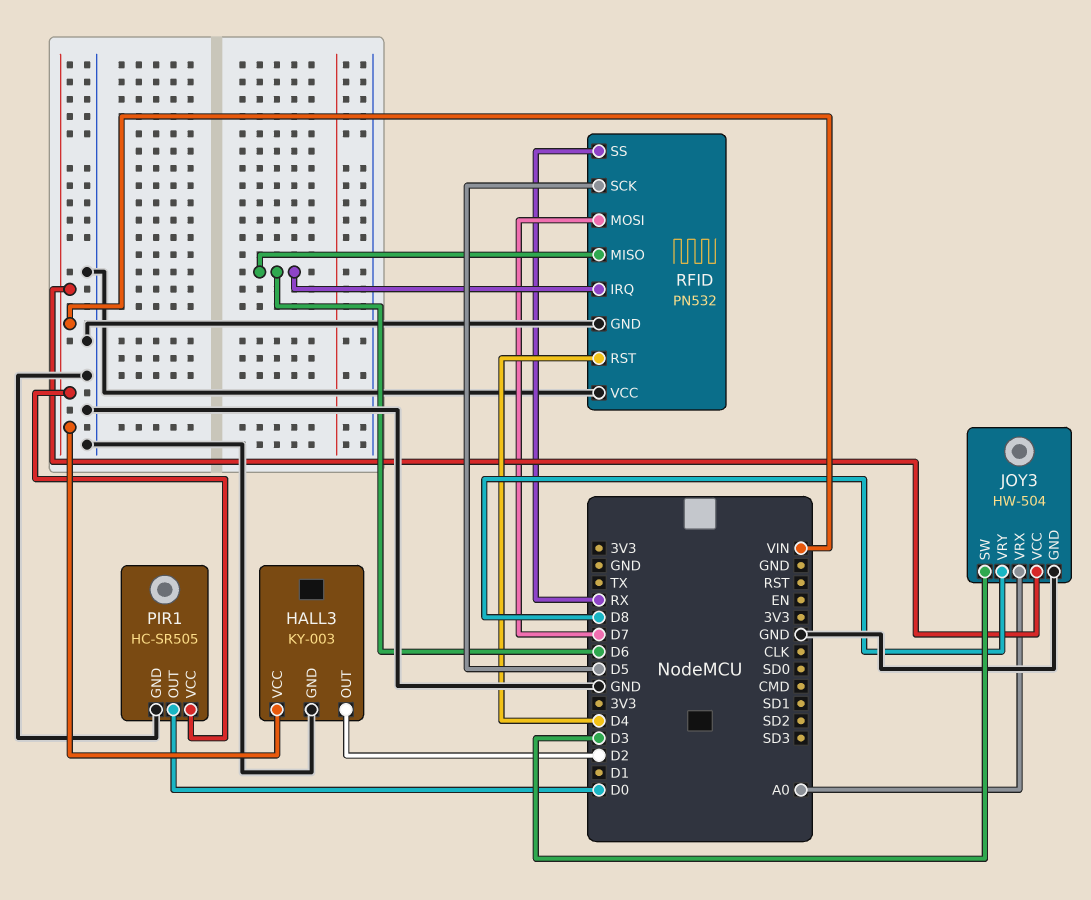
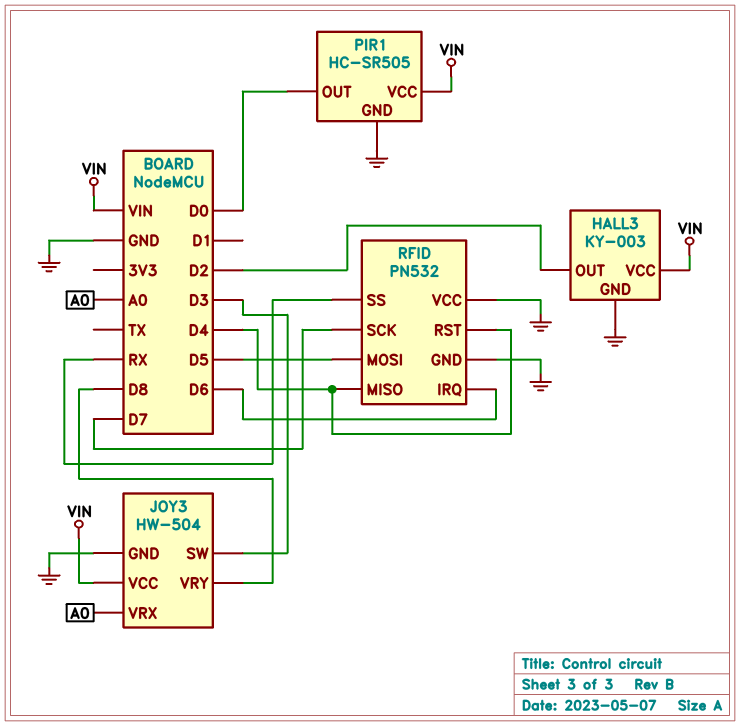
RFID pin MISO: D6 -> D4
RFID pin MOSI: D7 -> D5
RFID pin SCK: D5 -> D7

